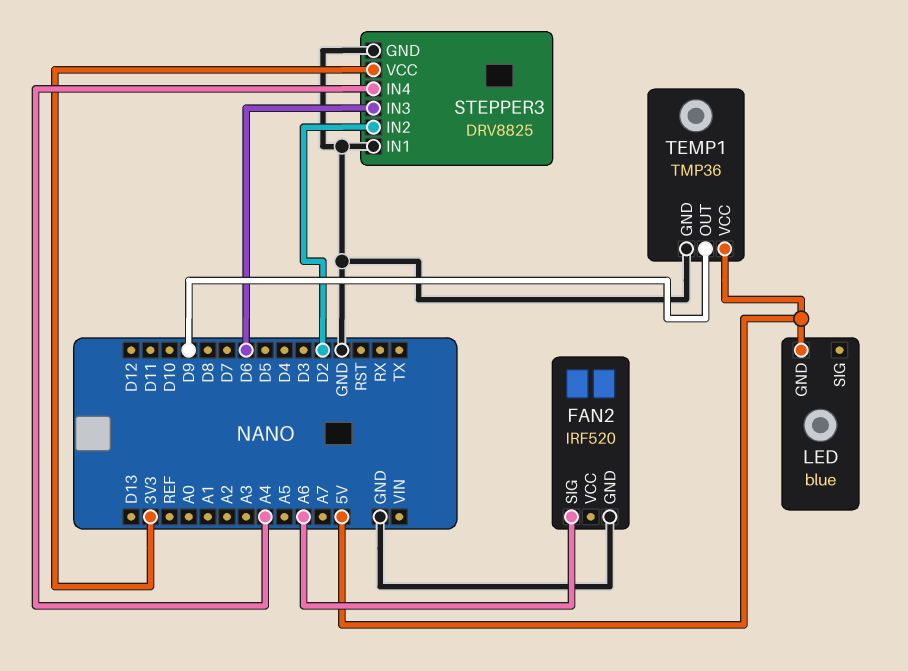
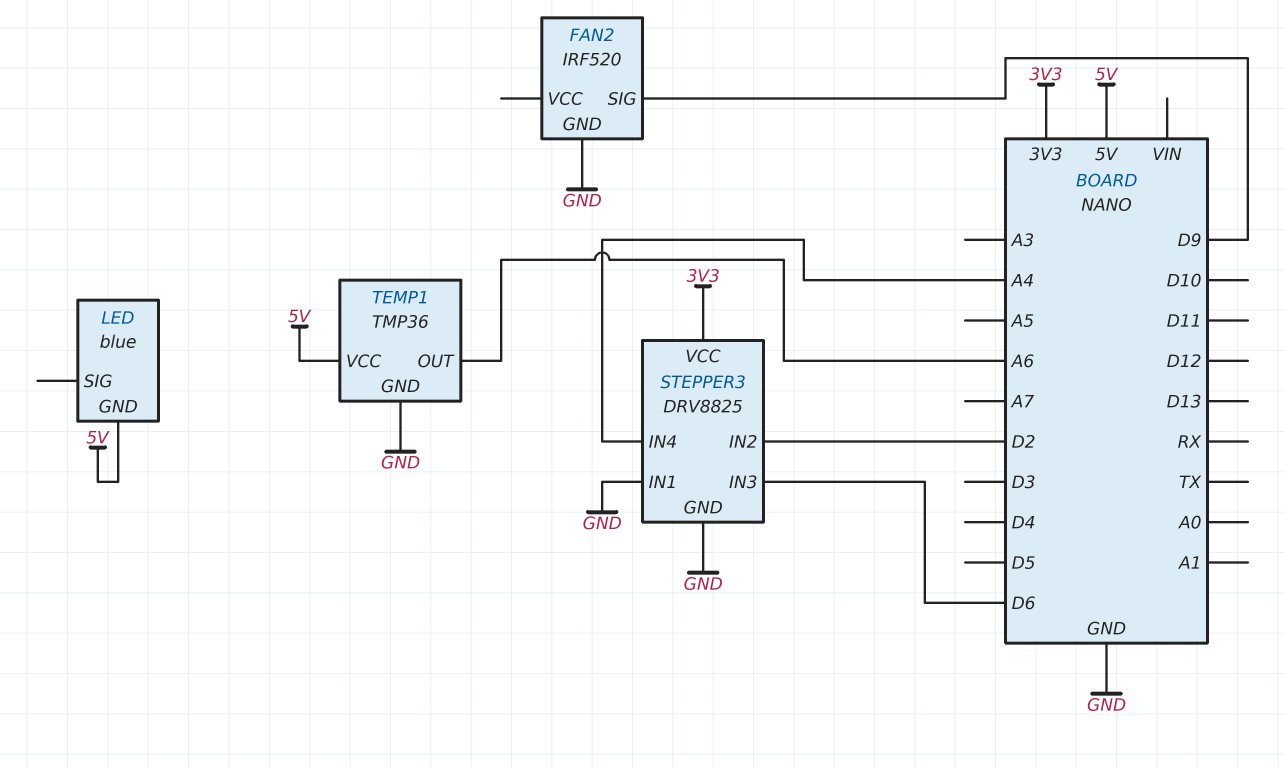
FAN2 pin SIG: A6 -> D9
TEMP1 pin OUT: D9 -> A6

